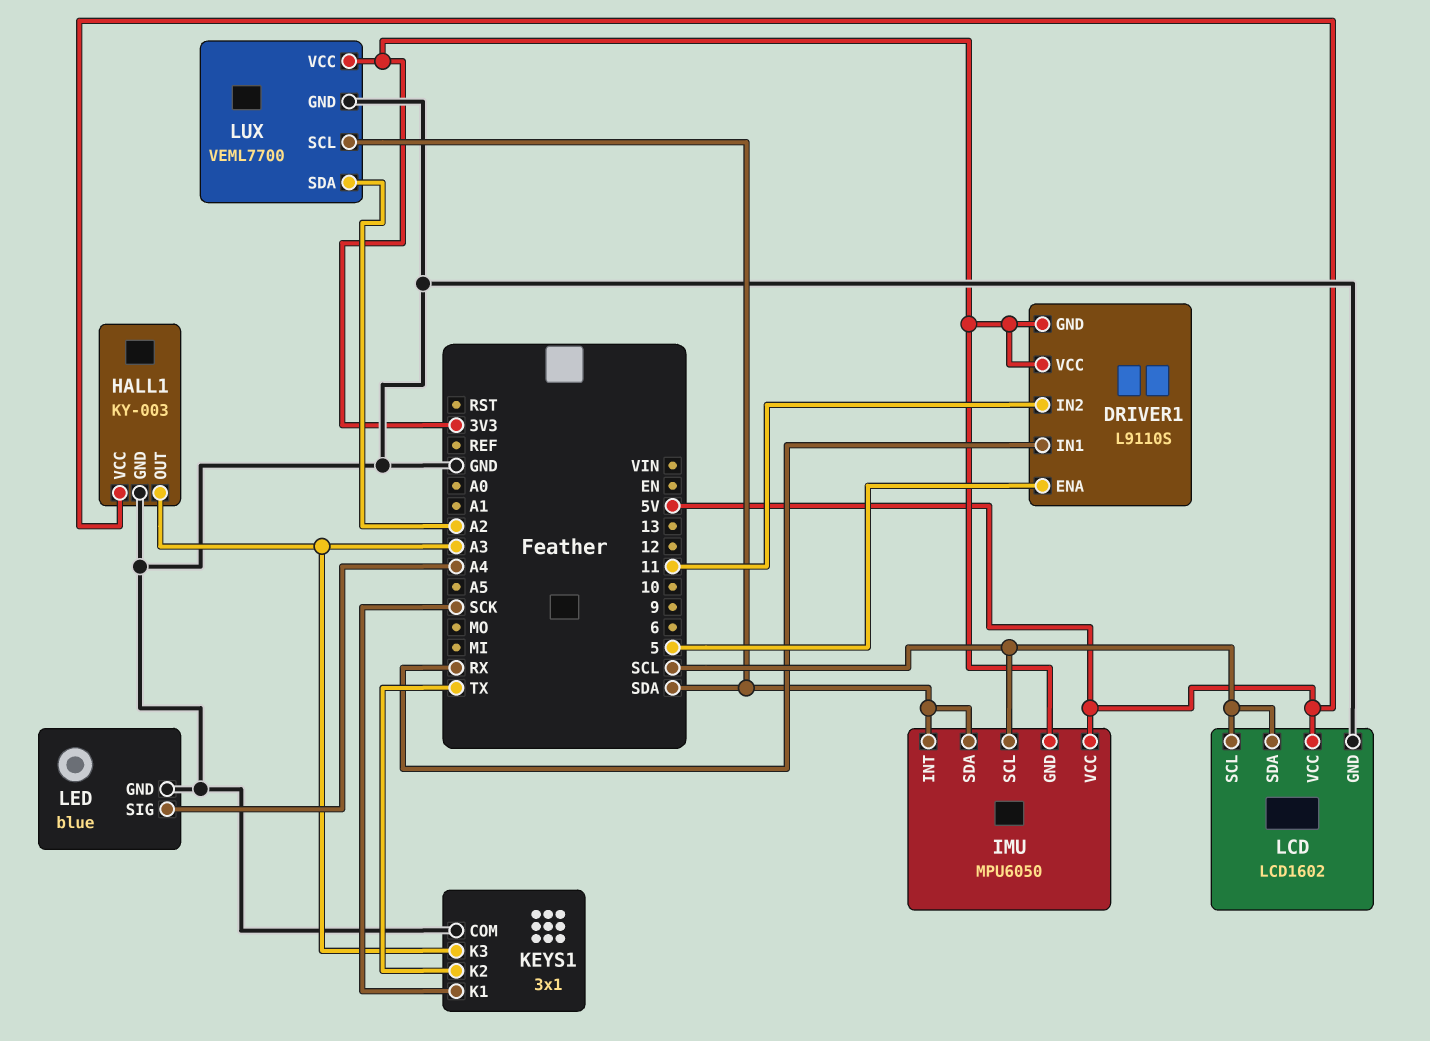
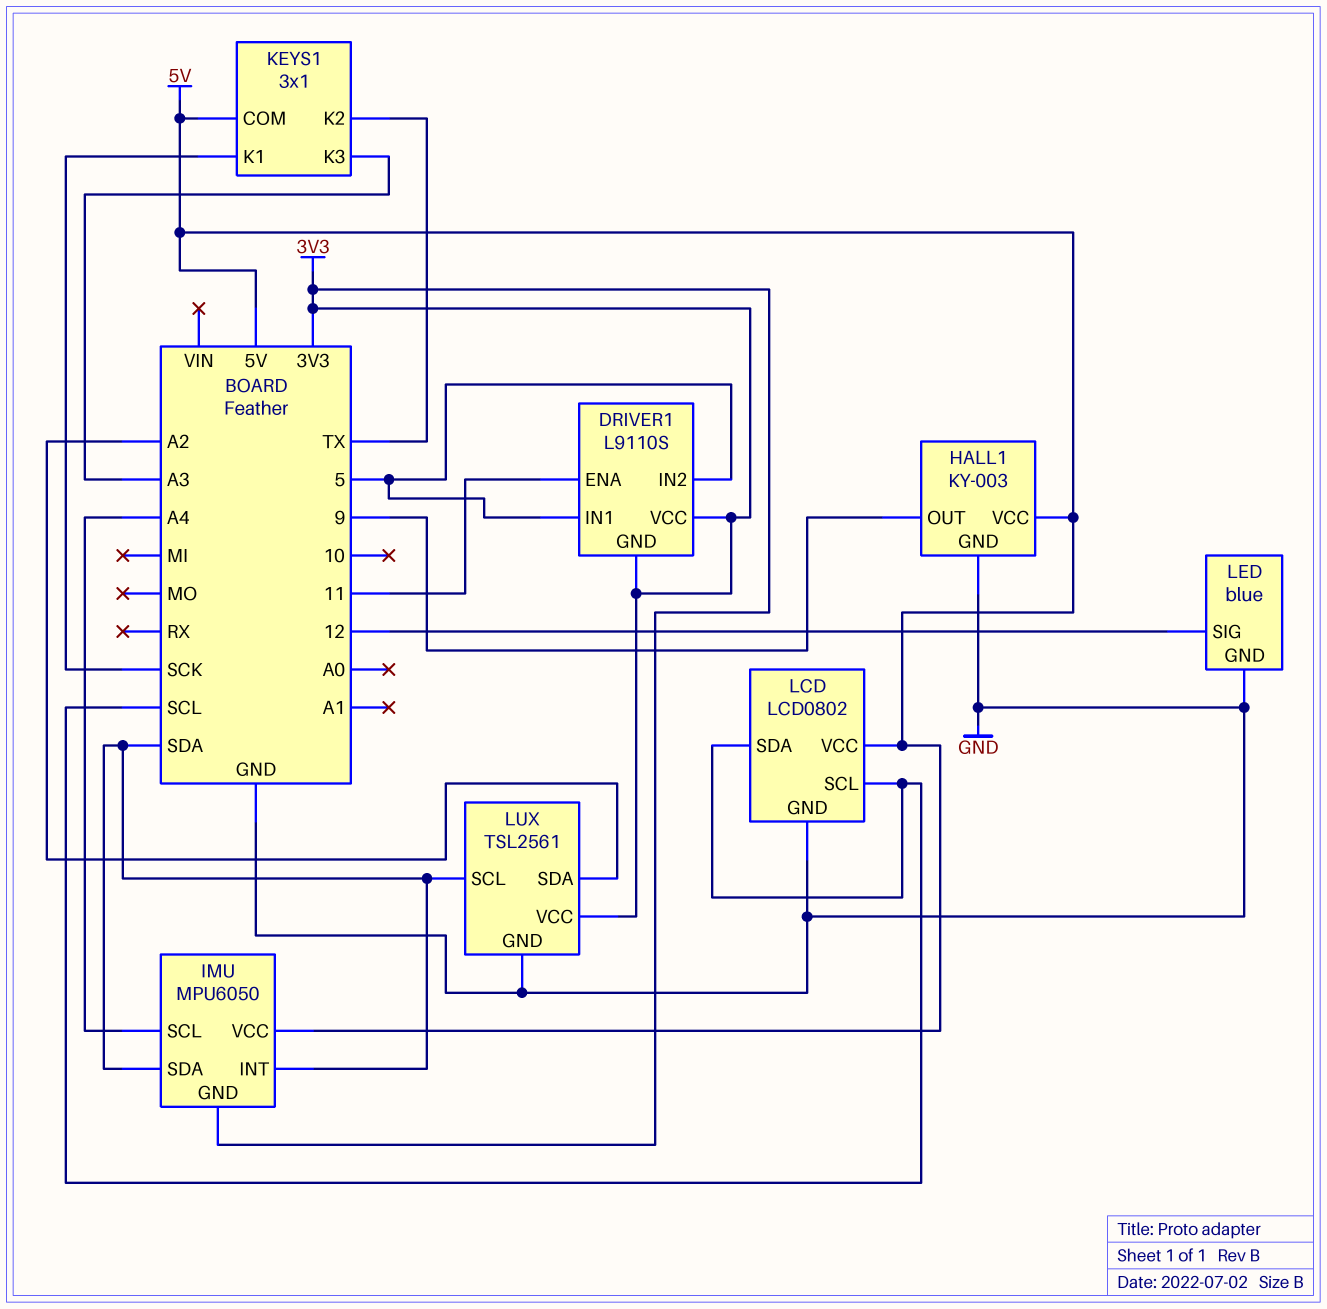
DRIVER1 pin ENA: 5 -> 11
DRIVER1 pin IN1: RX -> 5
DRIVER1 pin IN2: 11 -> 5
HALL1 pin OUT: A3 -> 9
IMU pin SCL: SCL -> A4
KEYS1 pin COM: GND -> 5V
LCD: LCD1602 -> LCD0802
LED pin SIG: A4 -> 12
LUX: VEML7700 -> TSL2561

